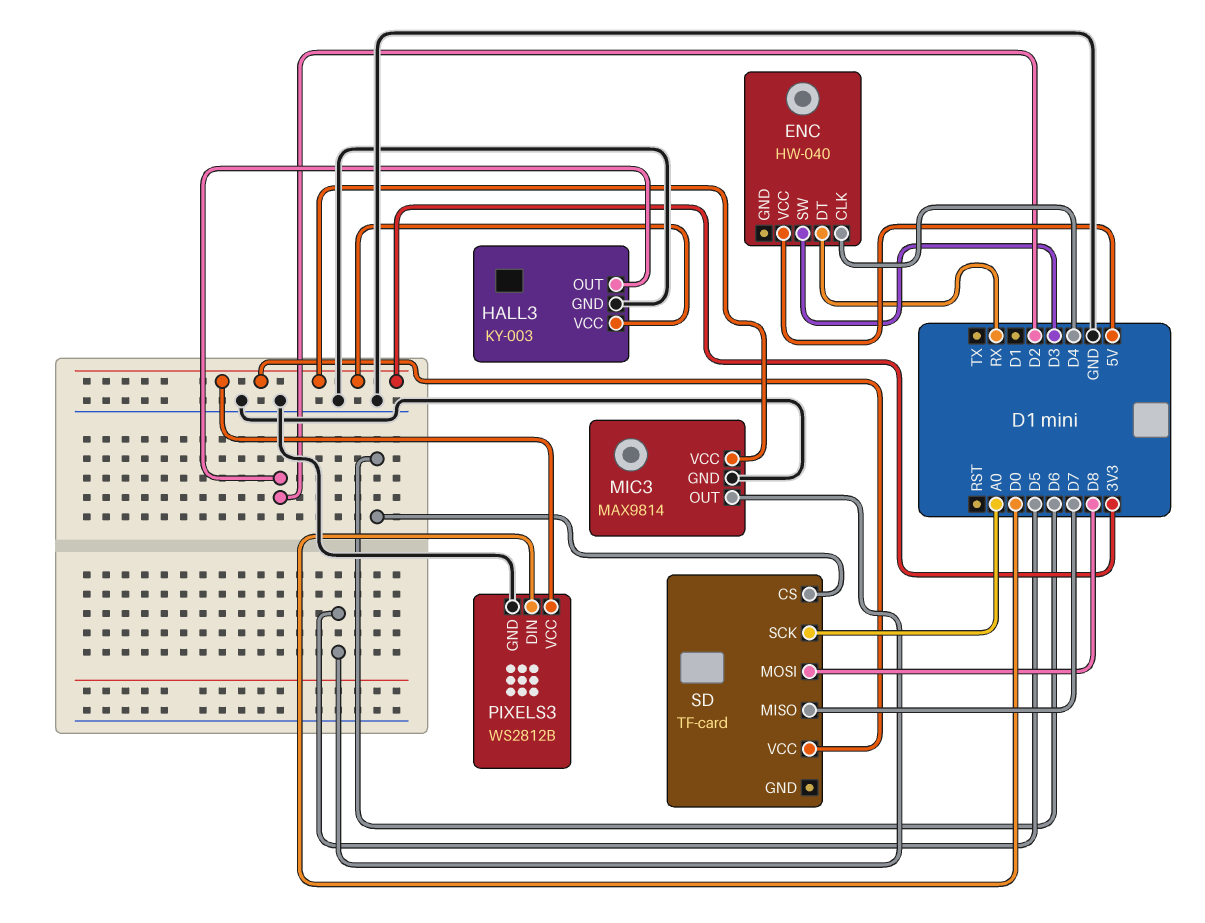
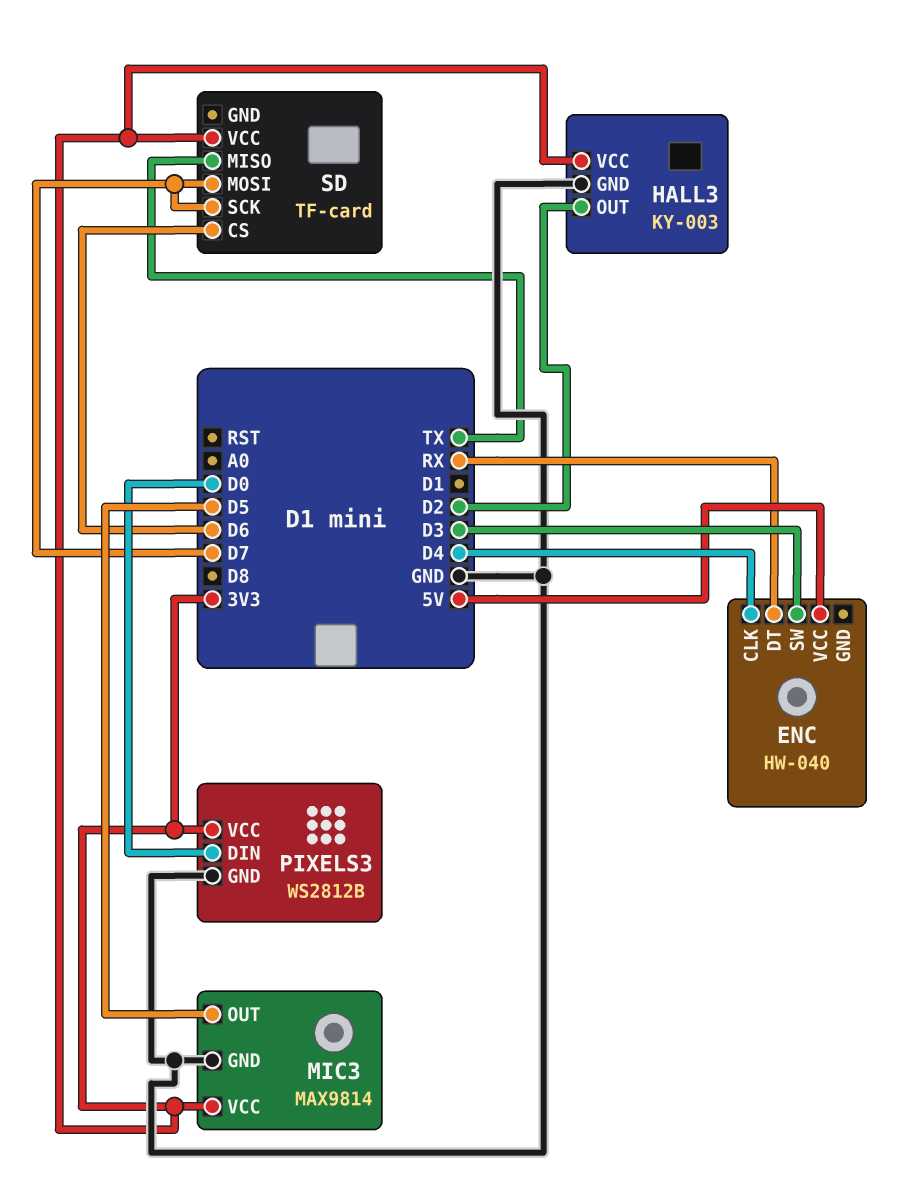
SD pin MISO: D7 -> TX
SD pin MOSI: D8 -> D7
SD pin SCK: A0 -> D7

